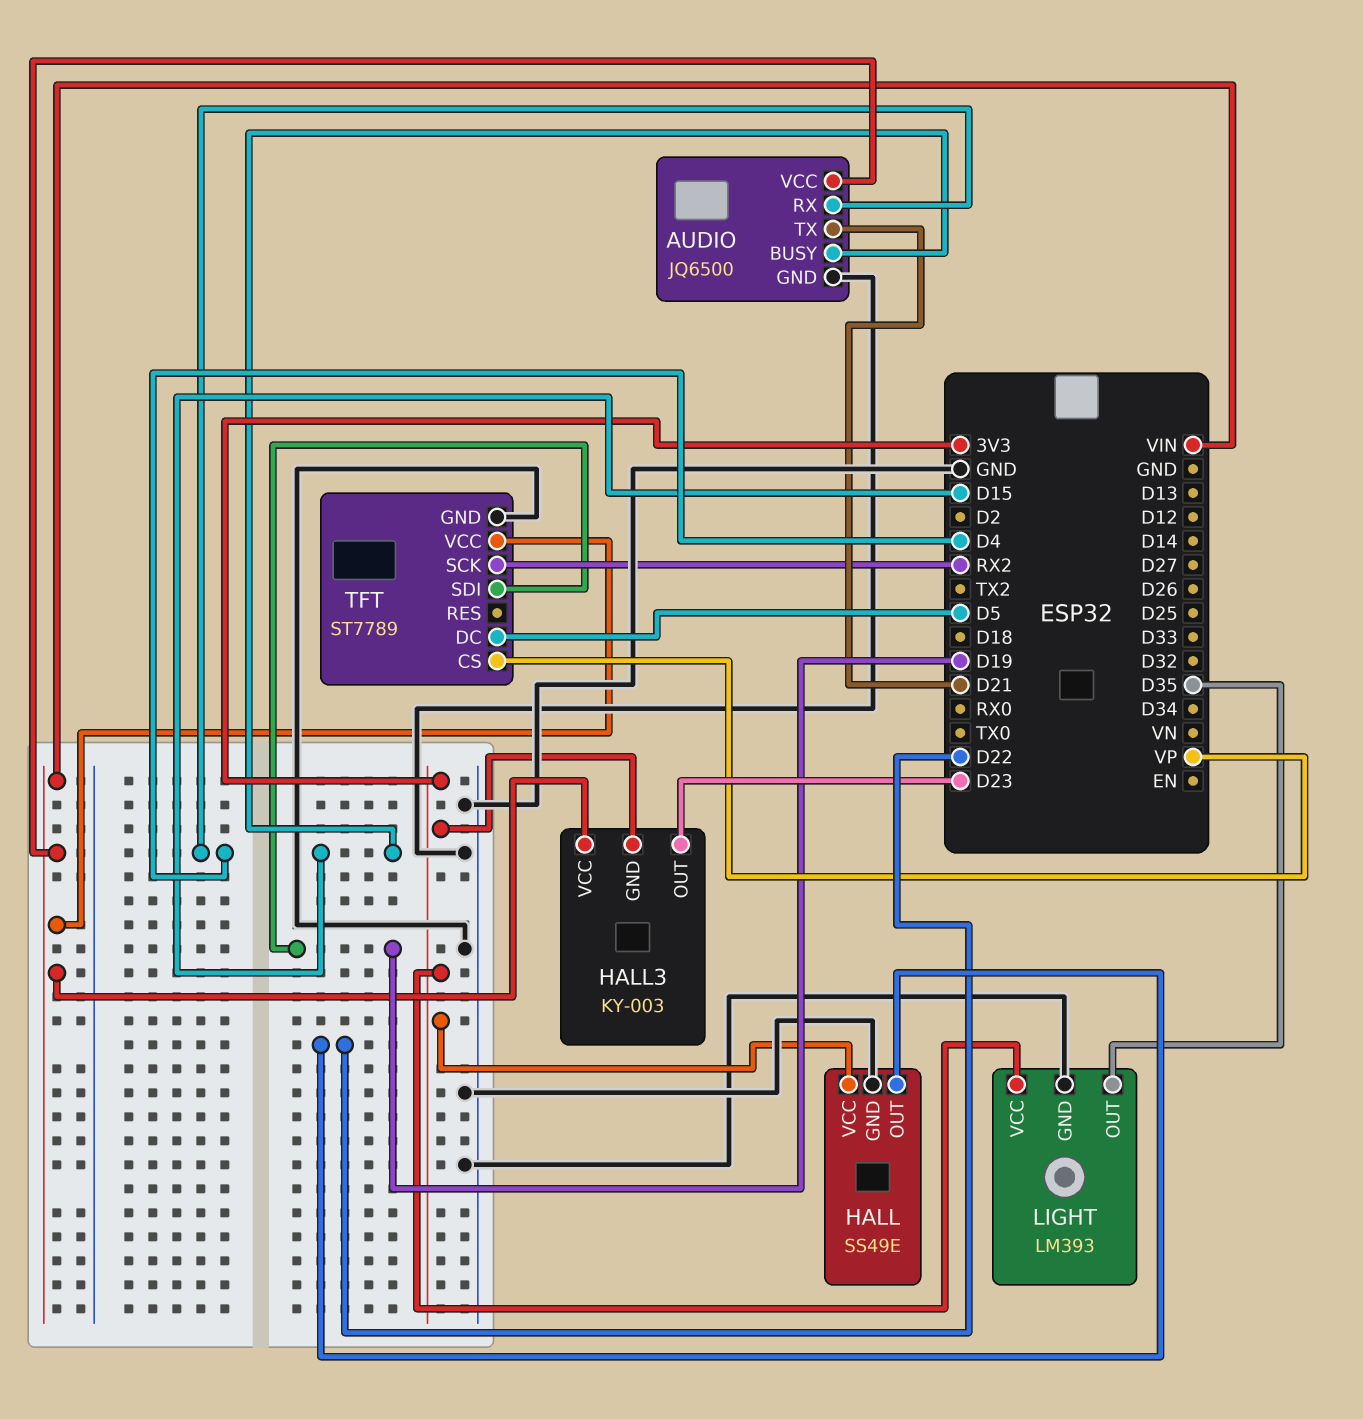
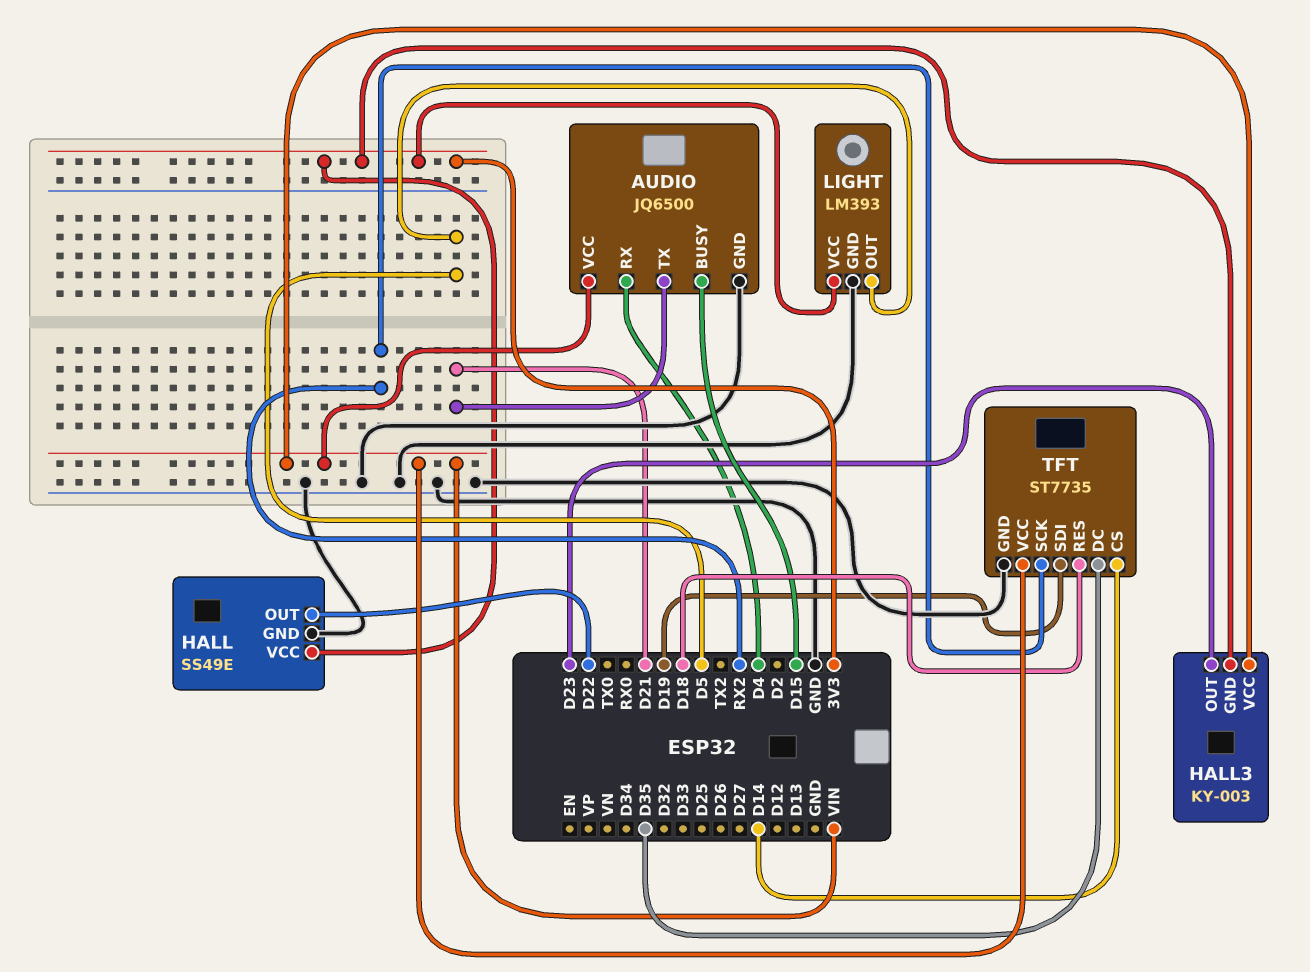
LIGHT pin OUT: D35 -> D5
TFT: ST7789 -> ST7735
TFT pin CS: VP -> D14
TFT pin DC: D5 -> D35
TFT pin RES: none -> D18

